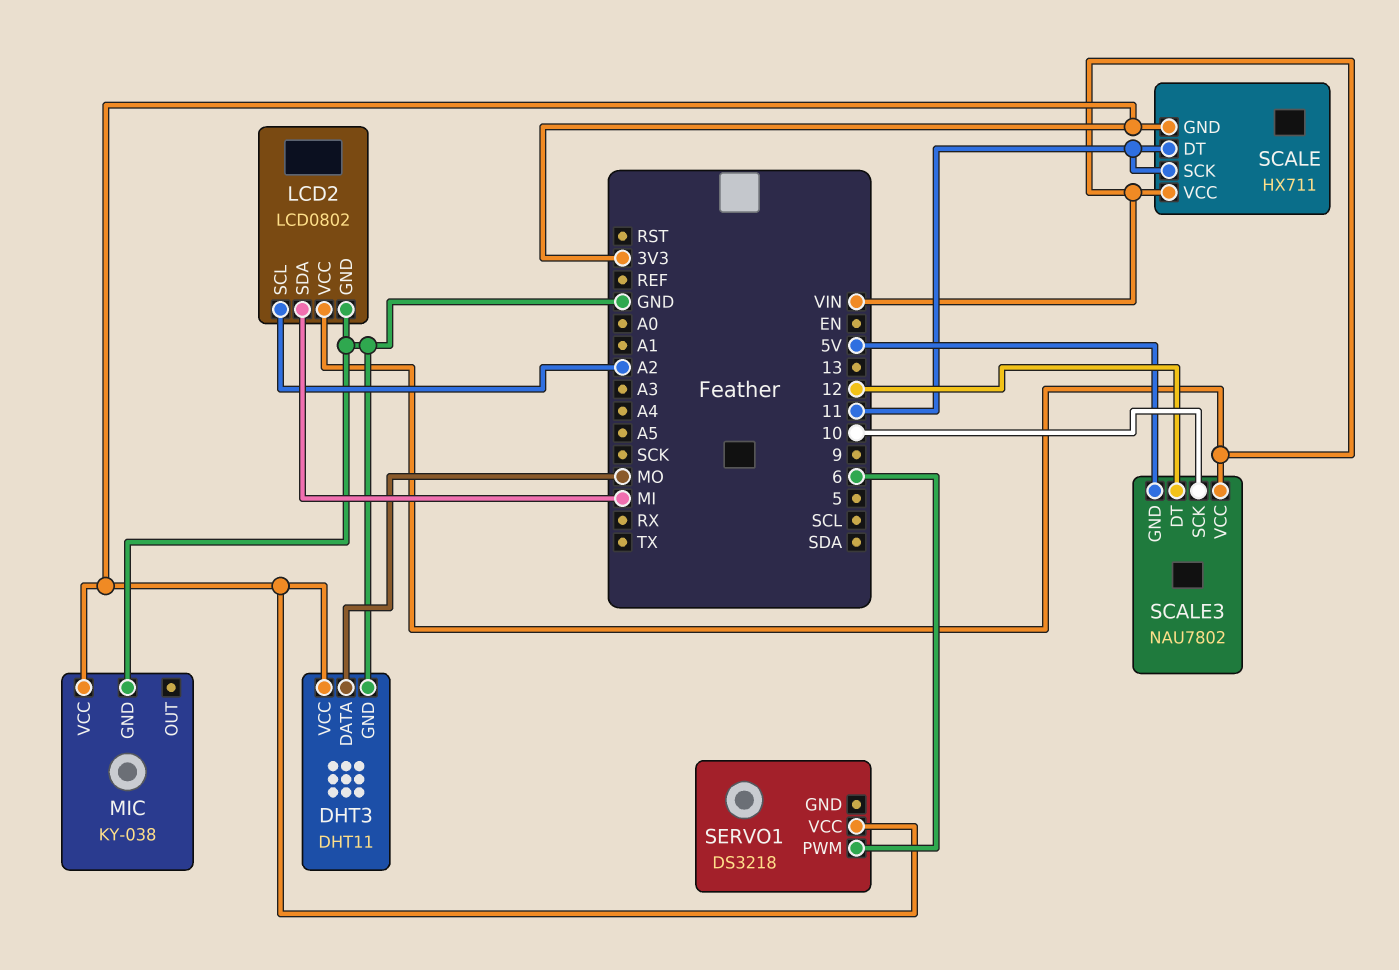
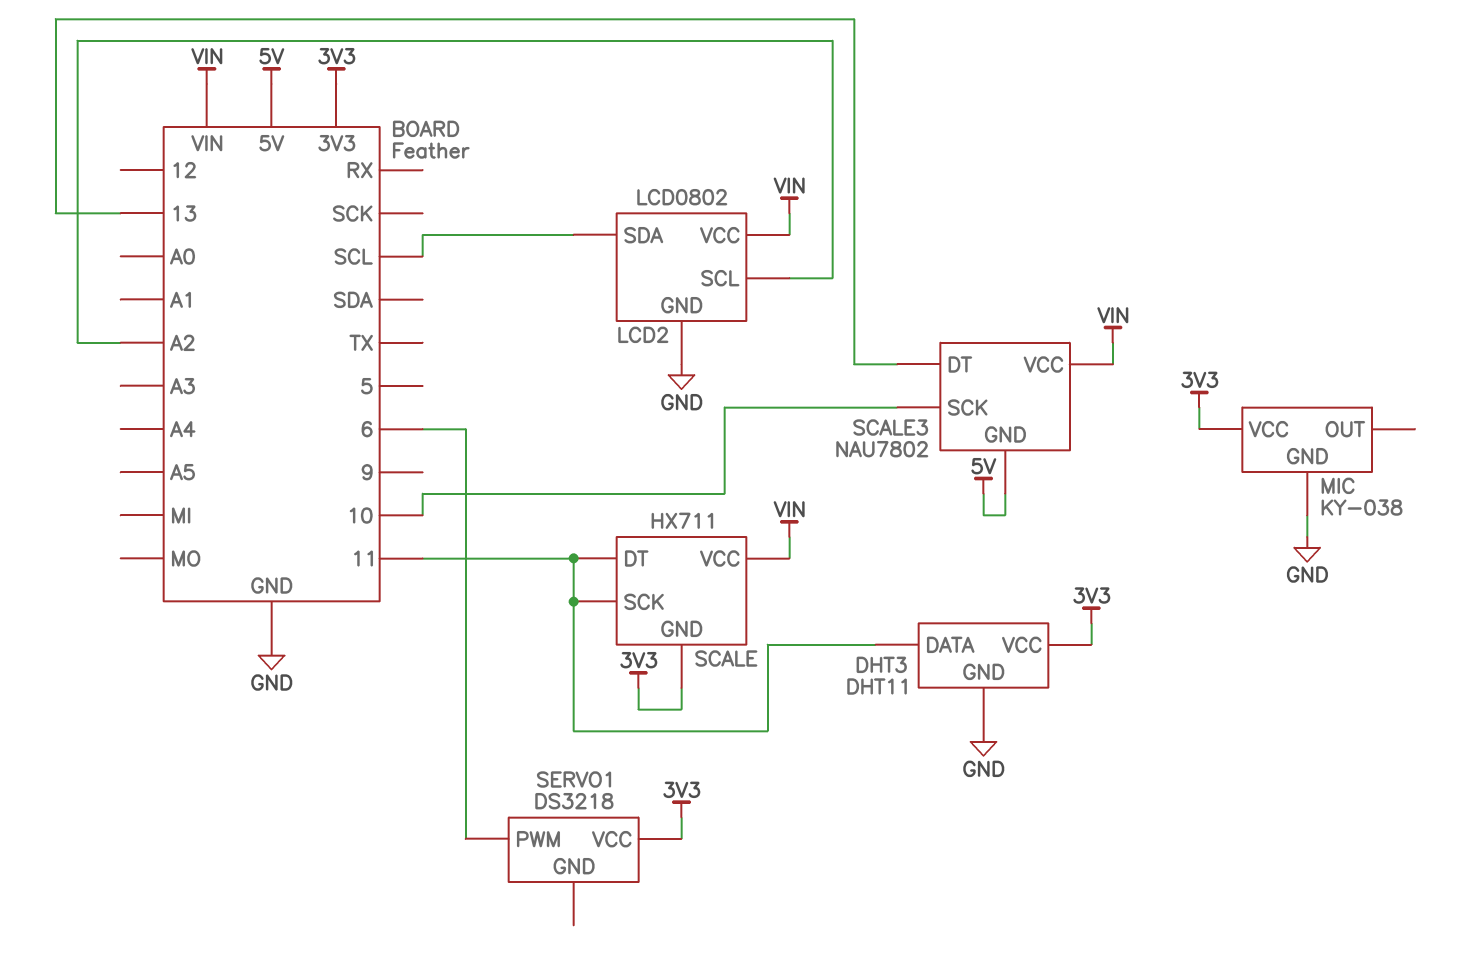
DHT3 pin DATA: MO -> 11
LCD2 pin SDA: MI -> SCL
SCALE3 pin DT: 12 -> 13

